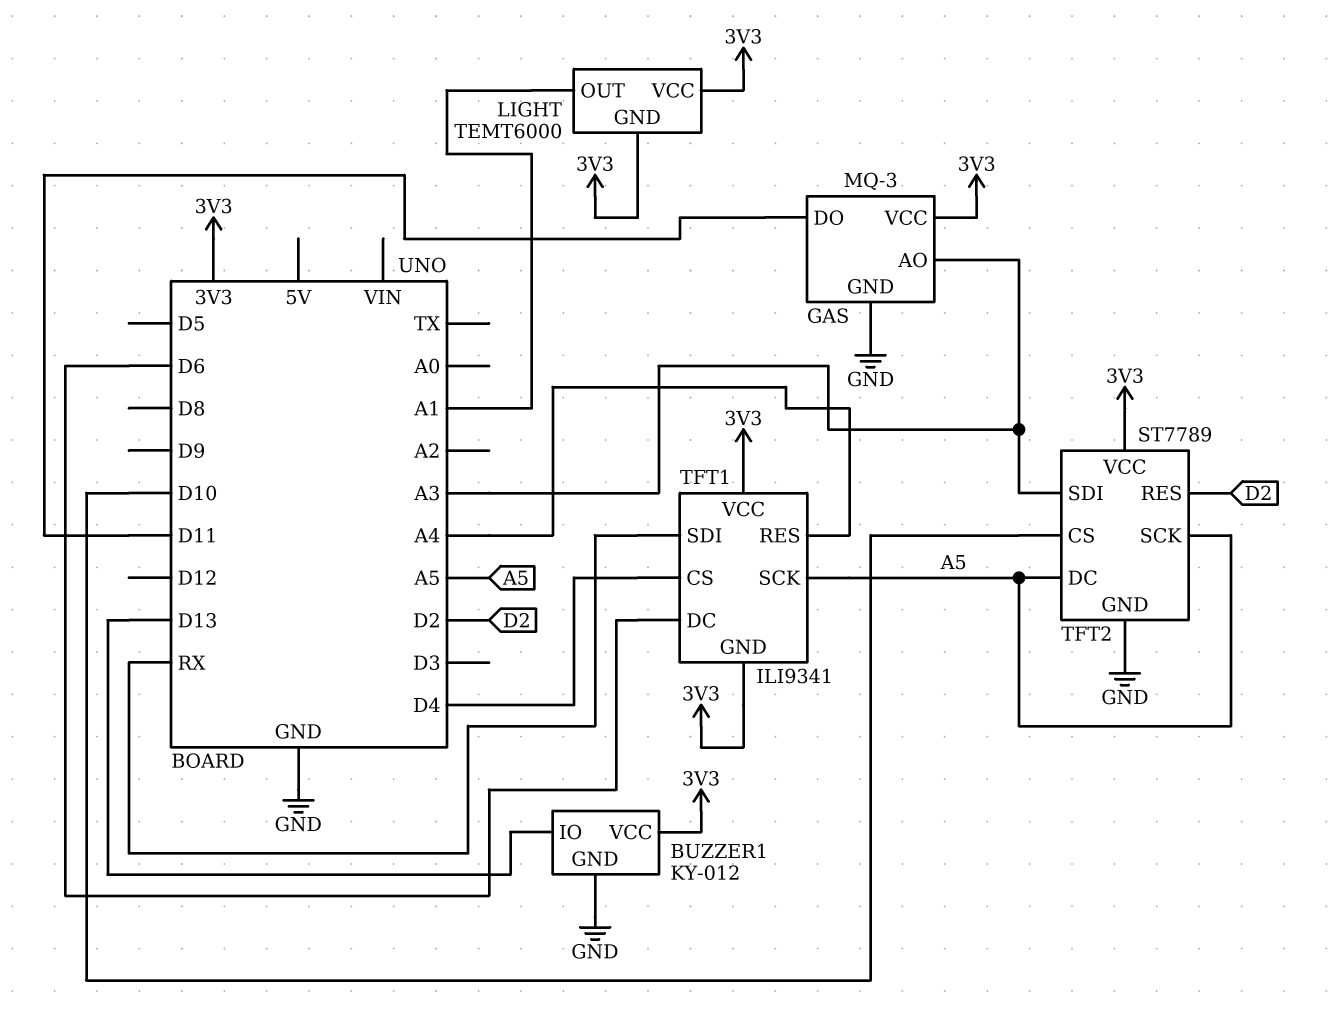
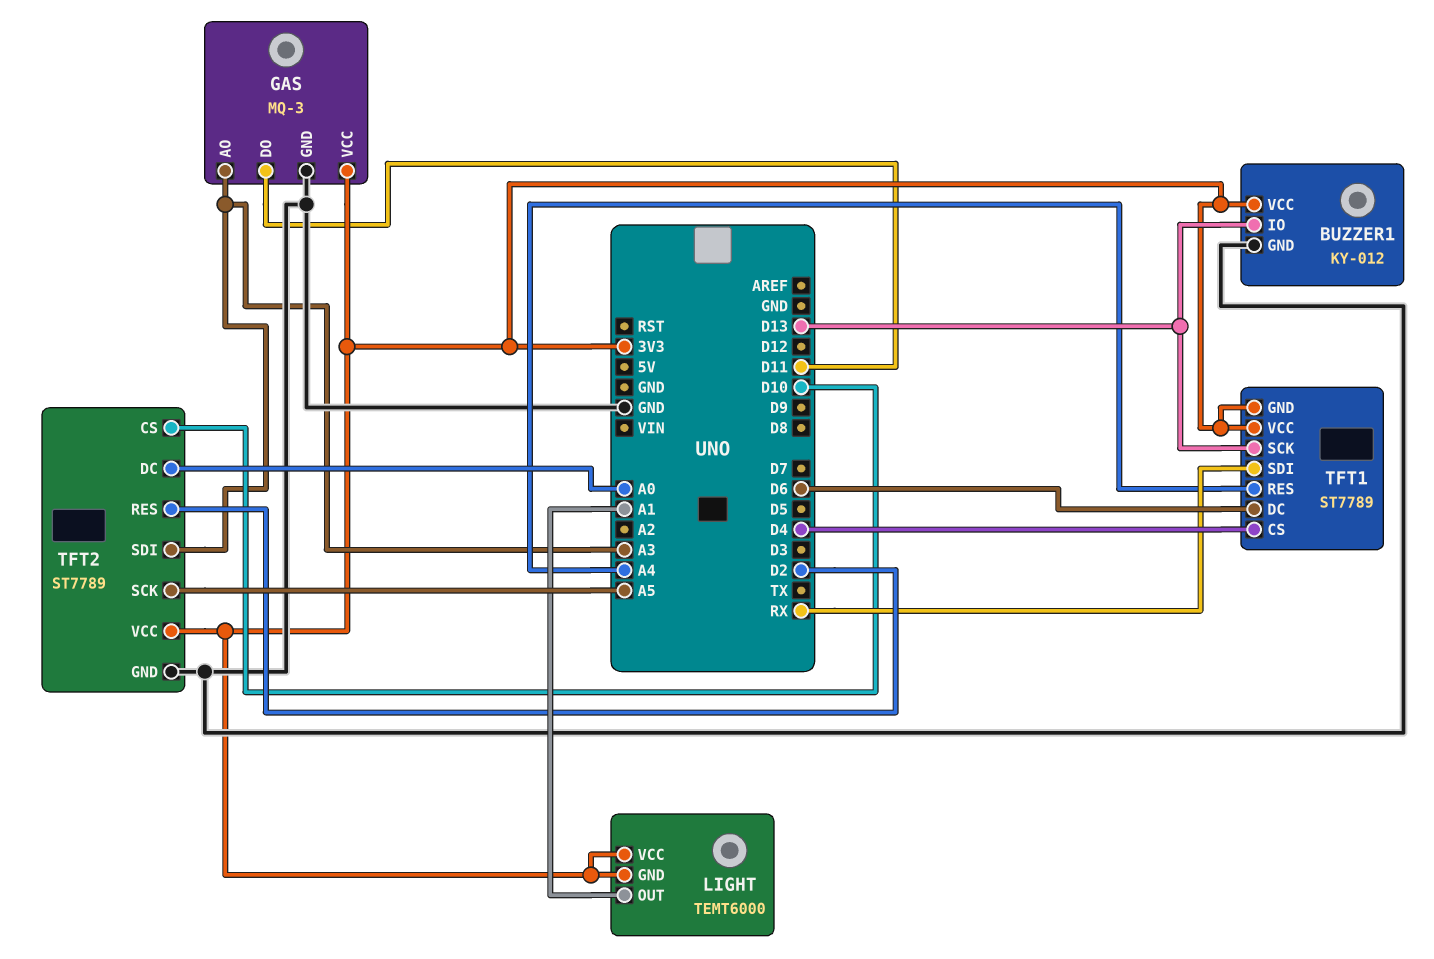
TFT1: ILI9341 -> ST7789
TFT1 pin SCK: A5 -> D13
TFT2 pin DC: A5 -> A0

